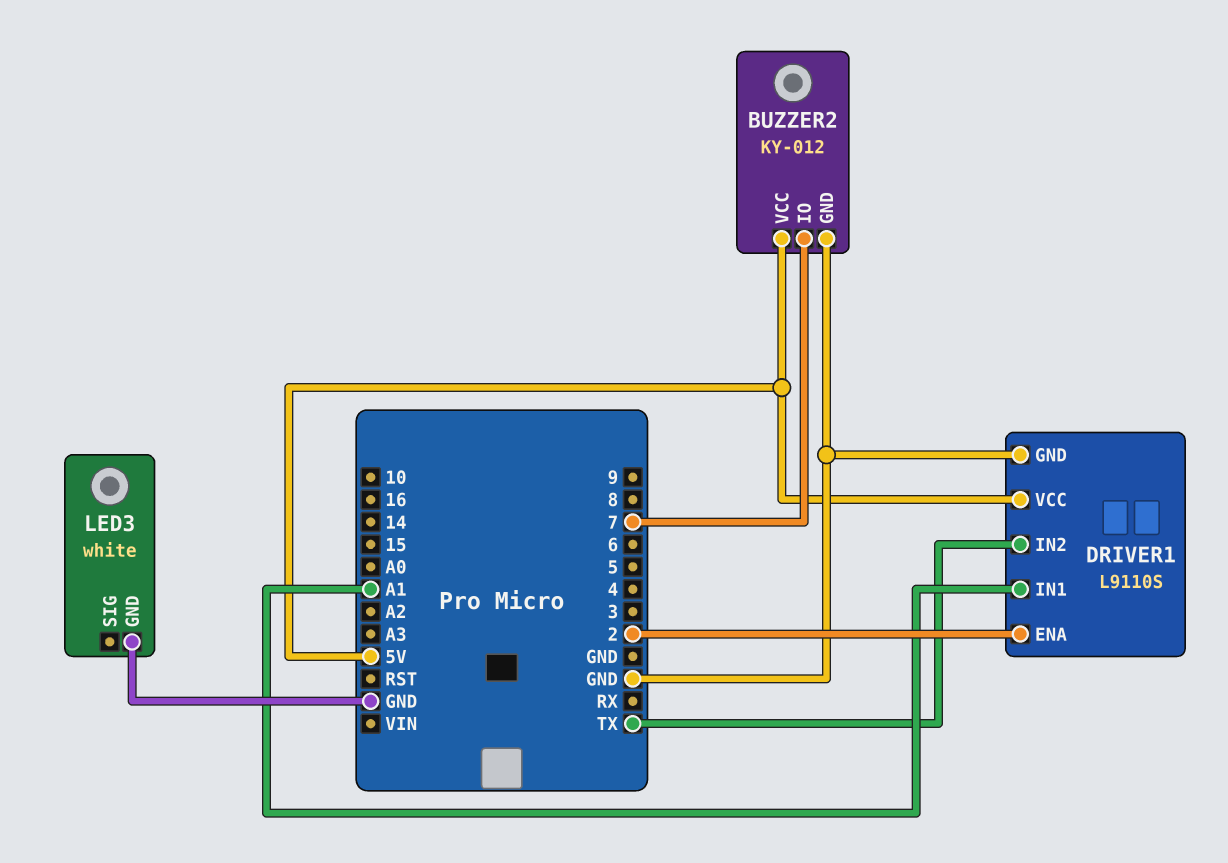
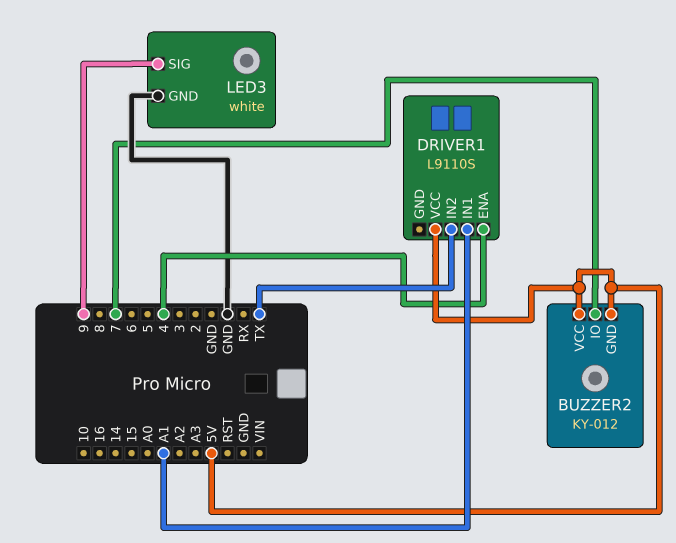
BUZZER2 pin GND: GND -> 5V
DRIVER1 pin ENA: 2 -> 4
DRIVER1 pin GND: GND -> none
LED3 pin SIG: none -> 9

